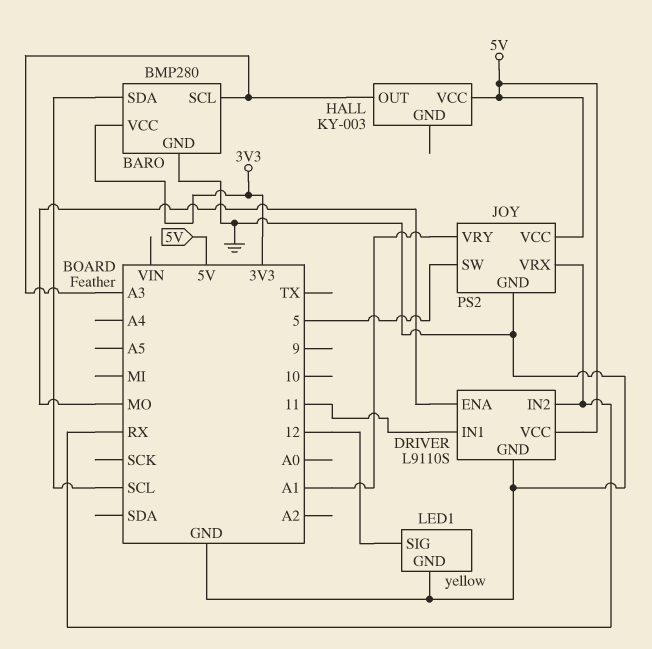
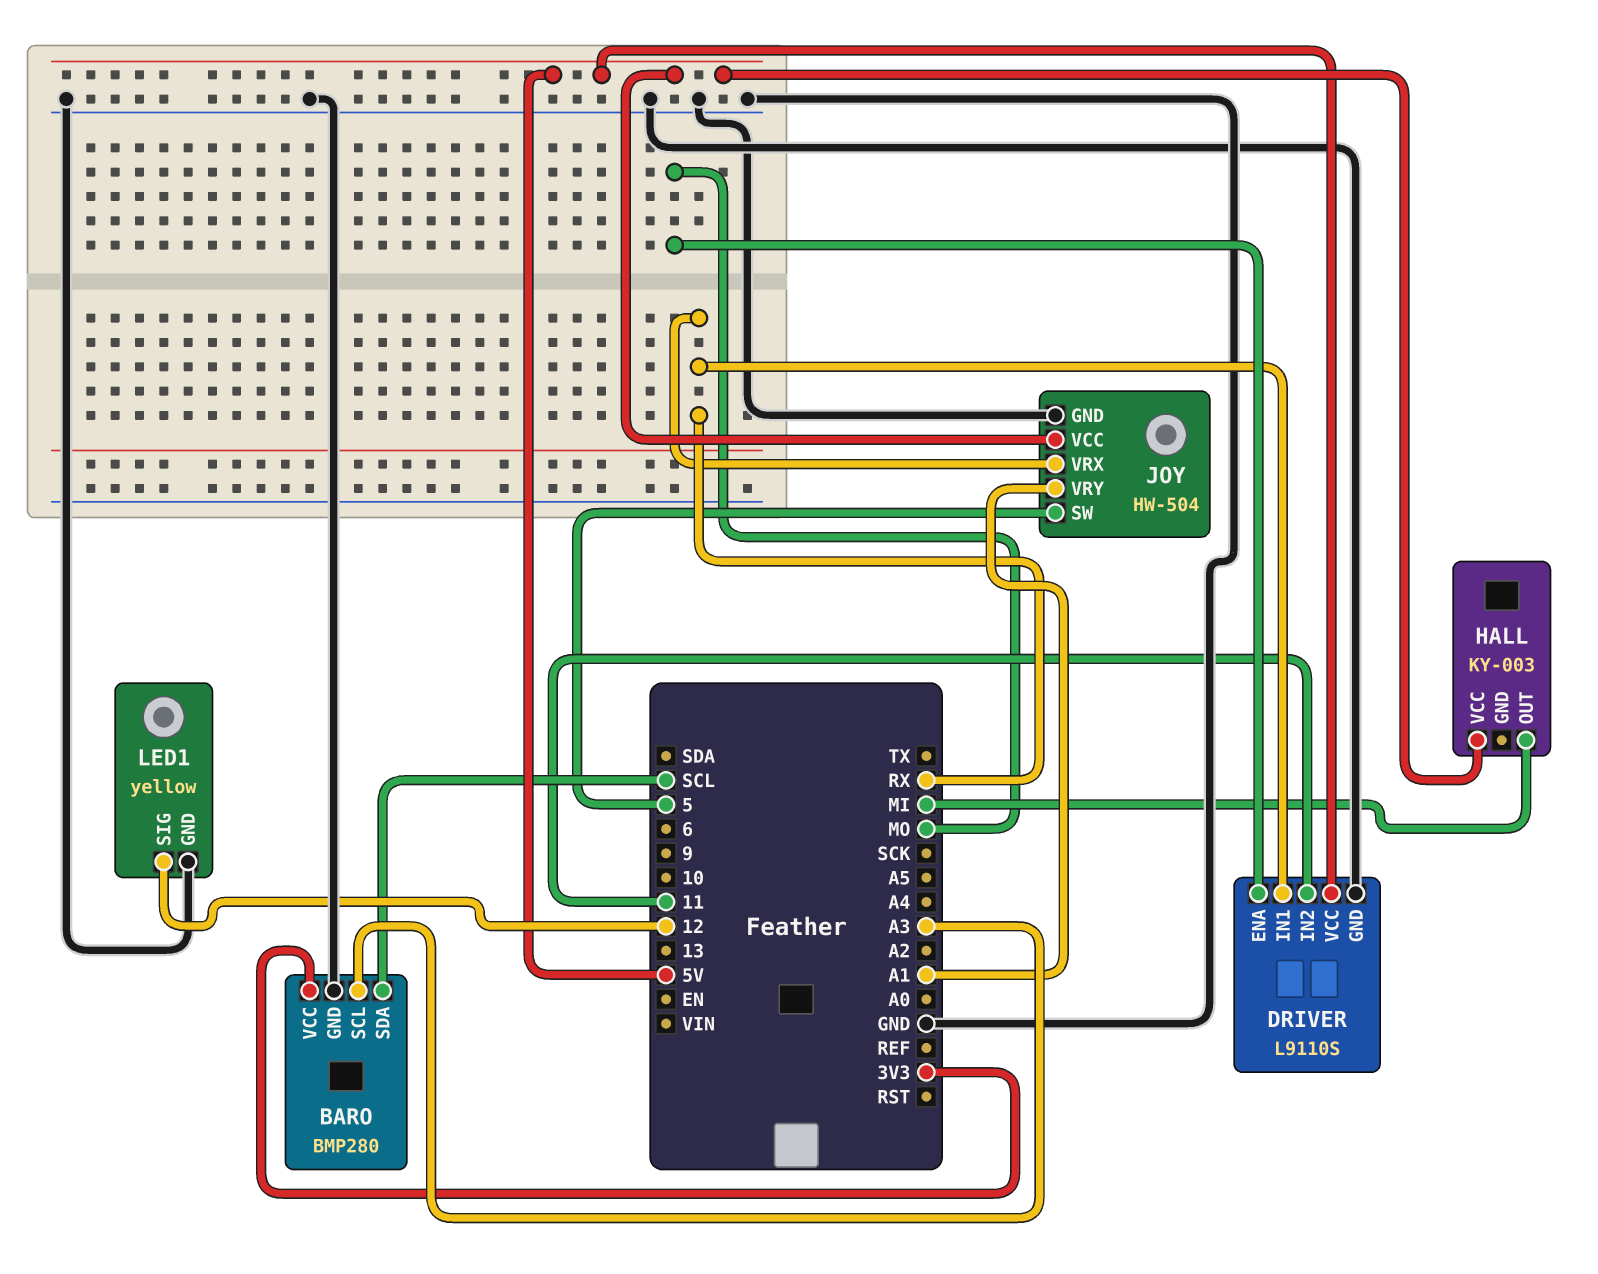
DRIVER pin IN1: 11 -> RX
DRIVER pin IN2: RX -> 11
HALL pin OUT: A3 -> MI
JOY: PS2 -> HW-504

